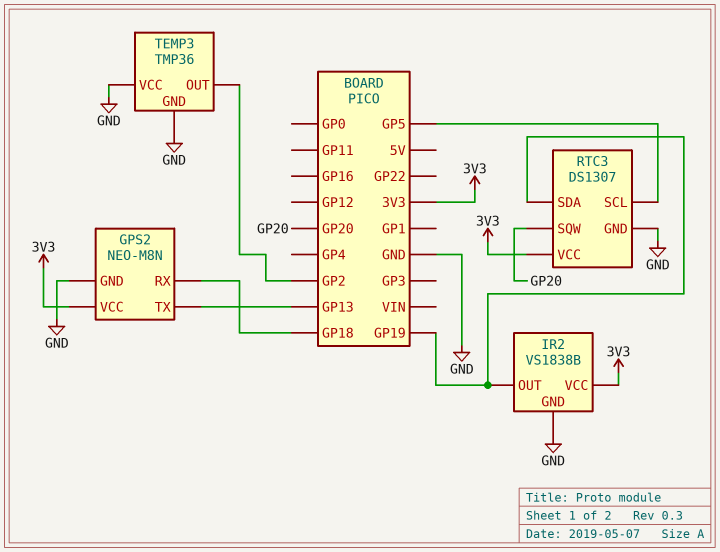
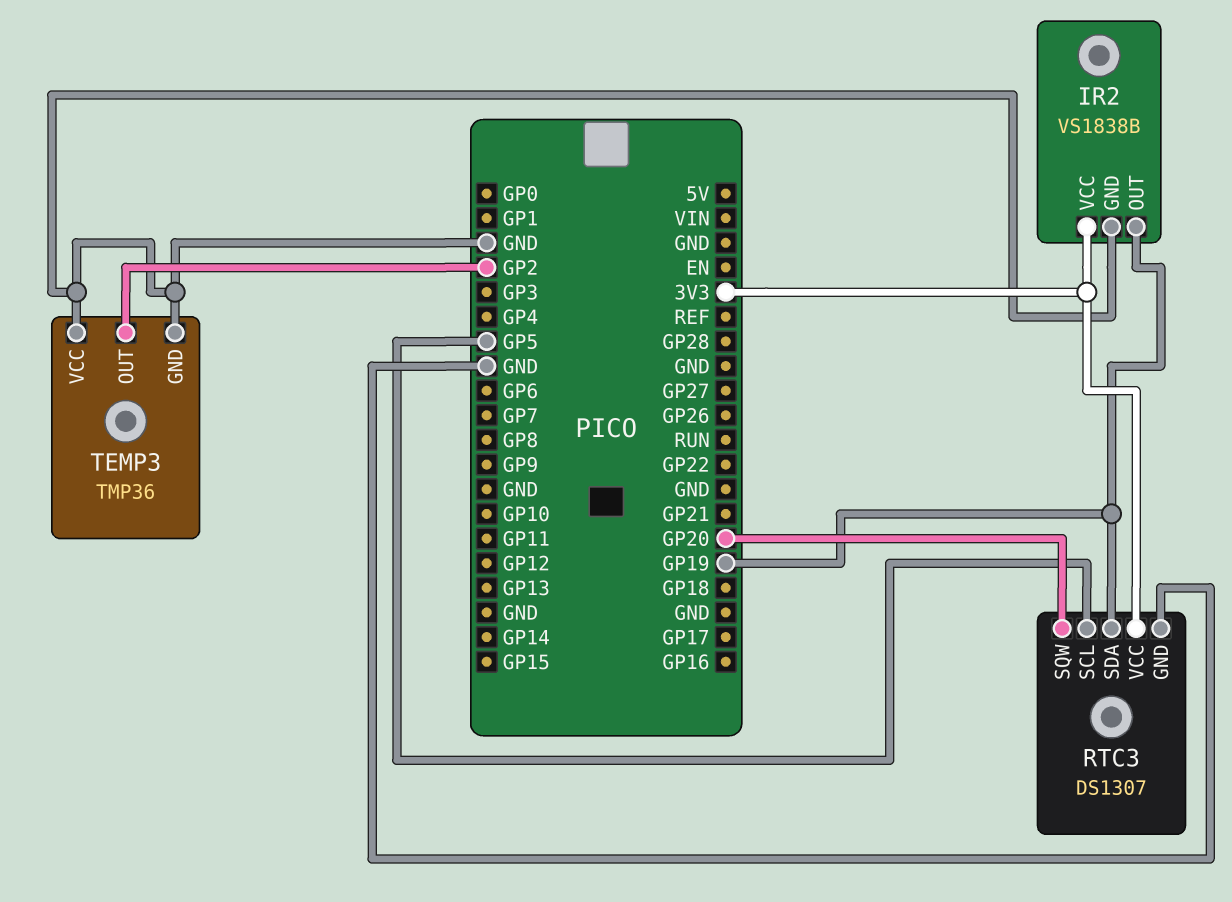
GPS2: NEO-M8N -> none
GPS2 pin GND: GND -> none
GPS2 pin RX: GP18 -> none
GPS2 pin TX: GP13 -> none
GPS2 pin VCC: 3V3 -> none

